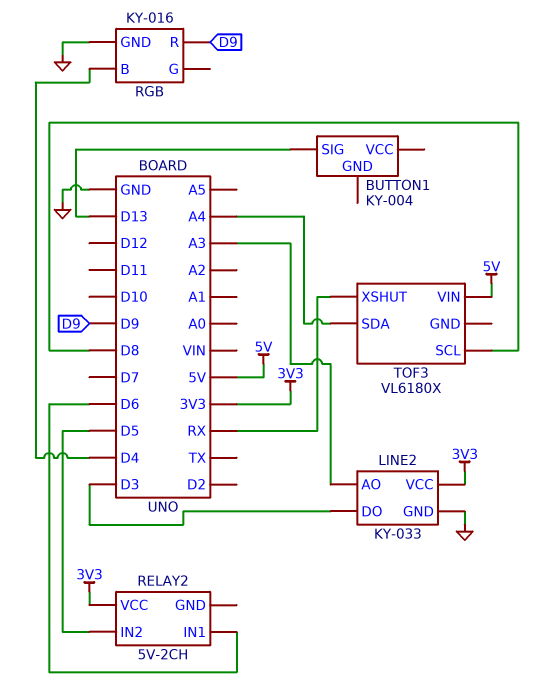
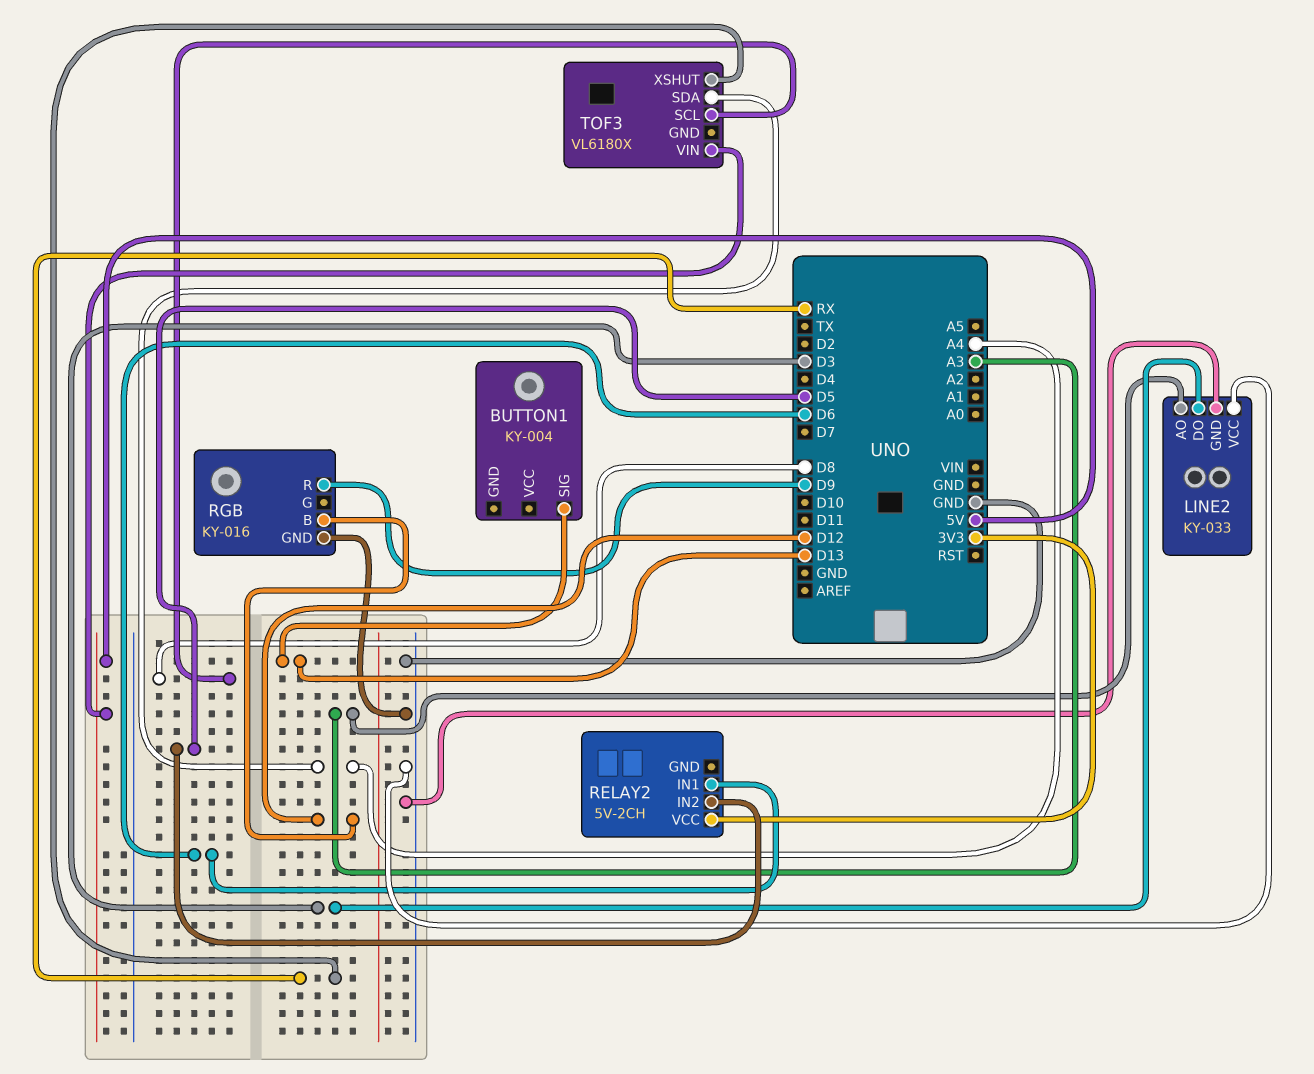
LINE2 pin VCC: 3V3 -> GND
RGB pin B: D4 -> D12

